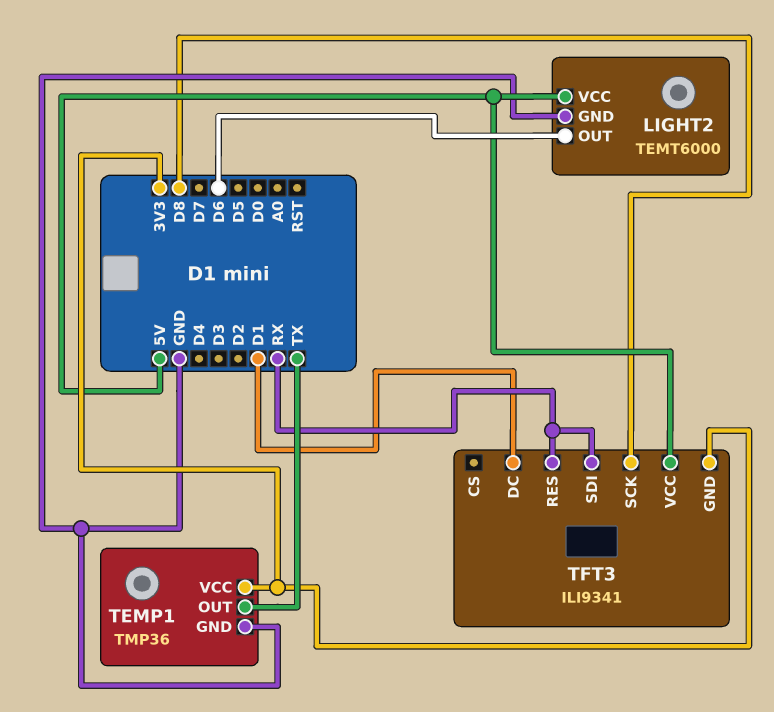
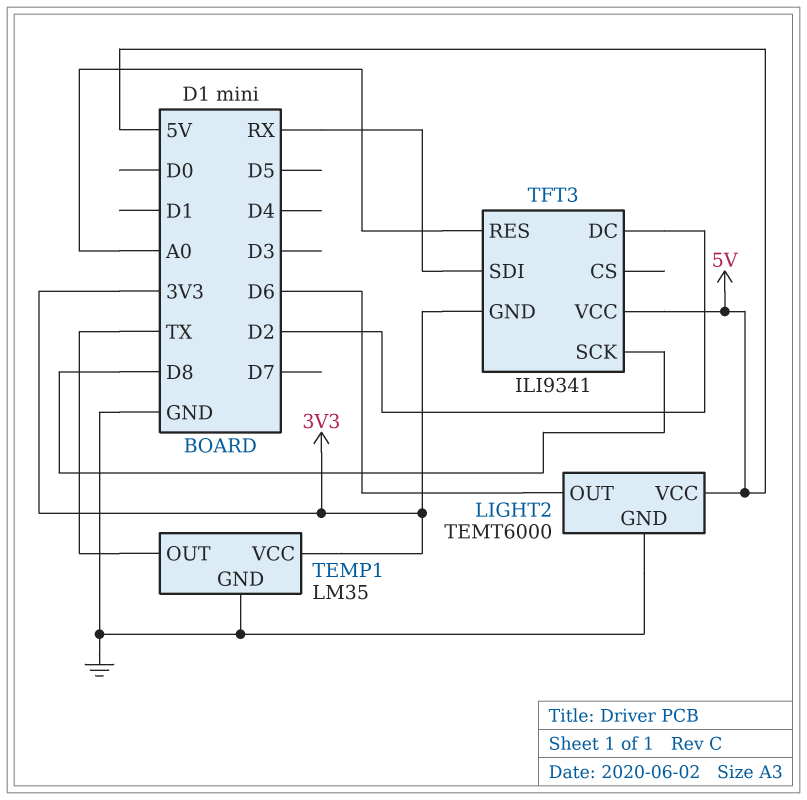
TEMP1: TMP36 -> LM35
TFT3 pin DC: D1 -> D2
TFT3 pin RES: RX -> A0

